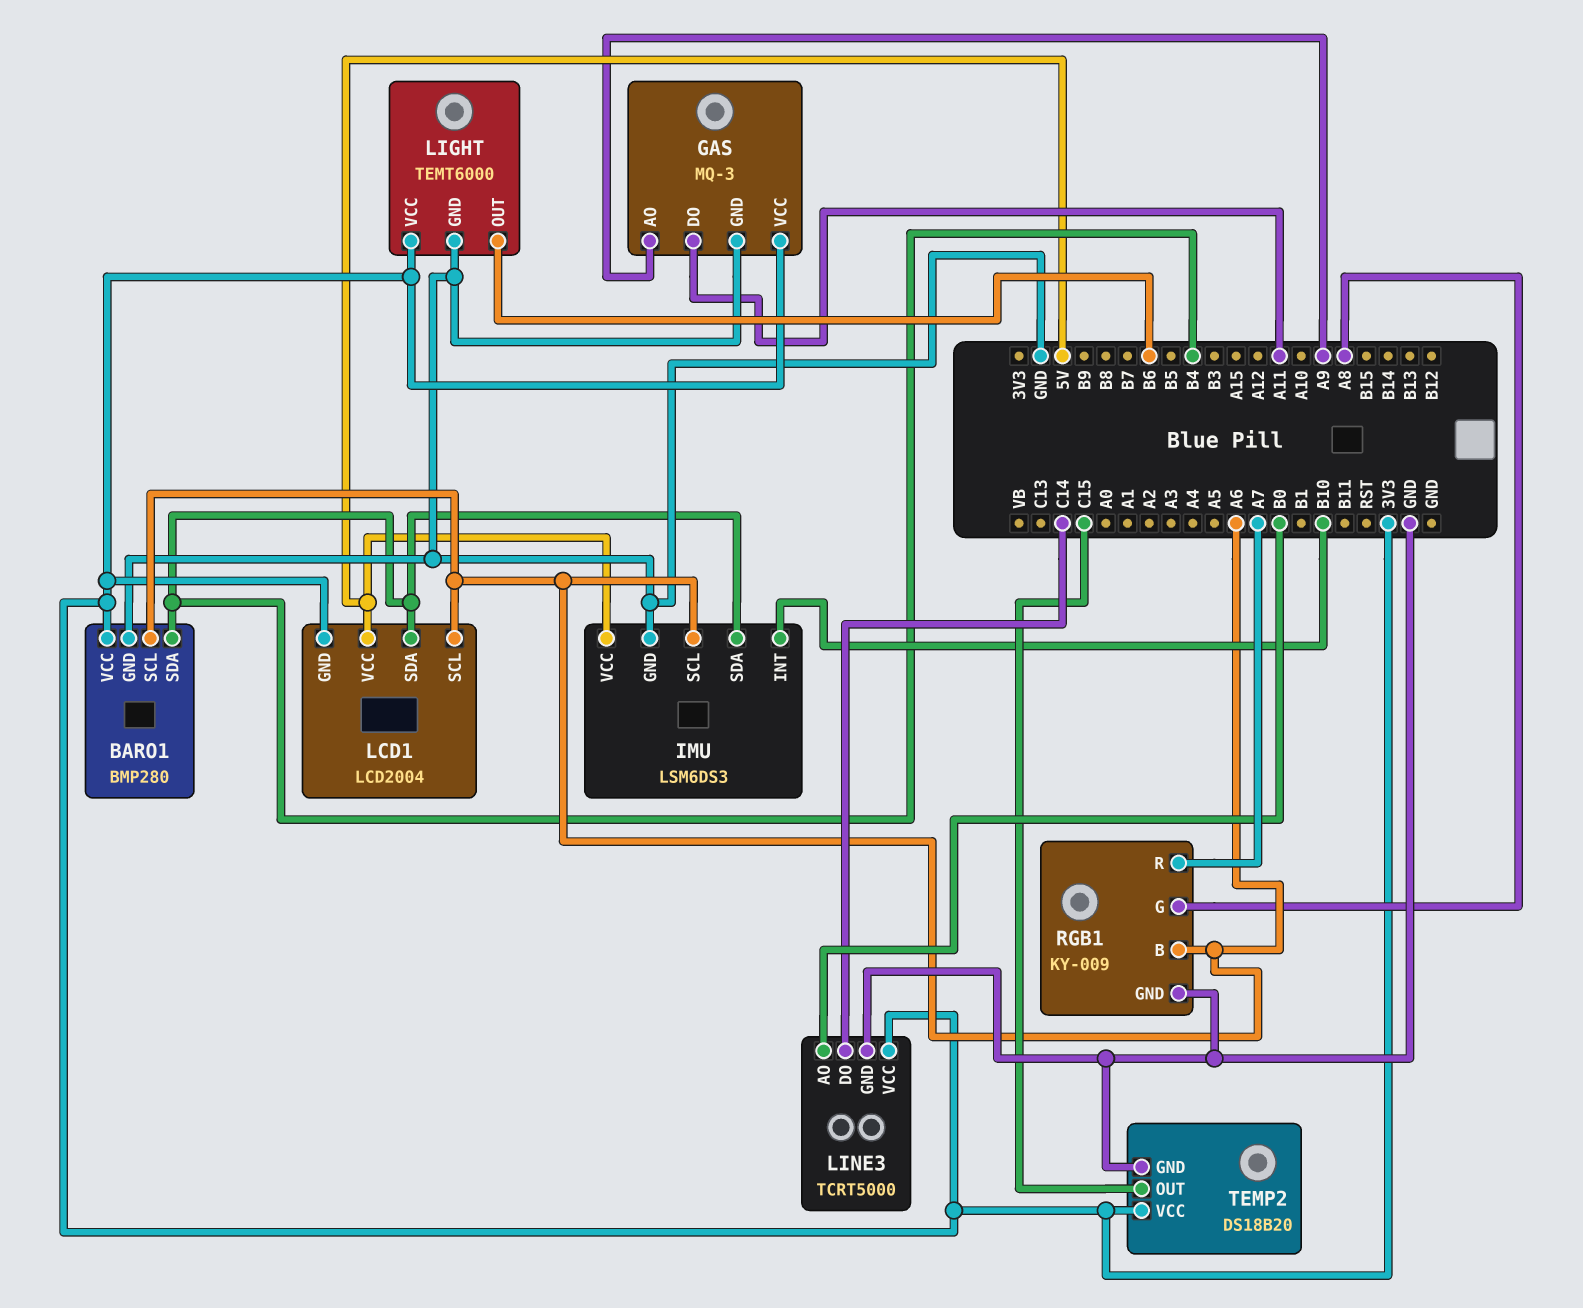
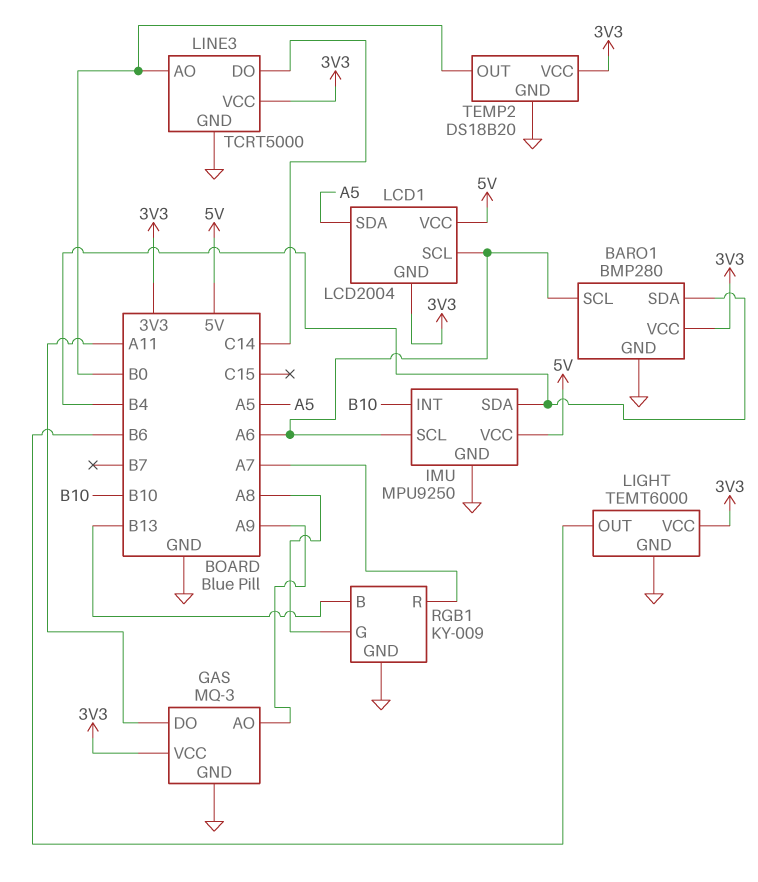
IMU: LSM6DS3 -> MPU9250
LCD1 pin SDA: B4 -> A5
RGB1 pin B: A6 -> B13
TEMP2 pin OUT: C15 -> B0

